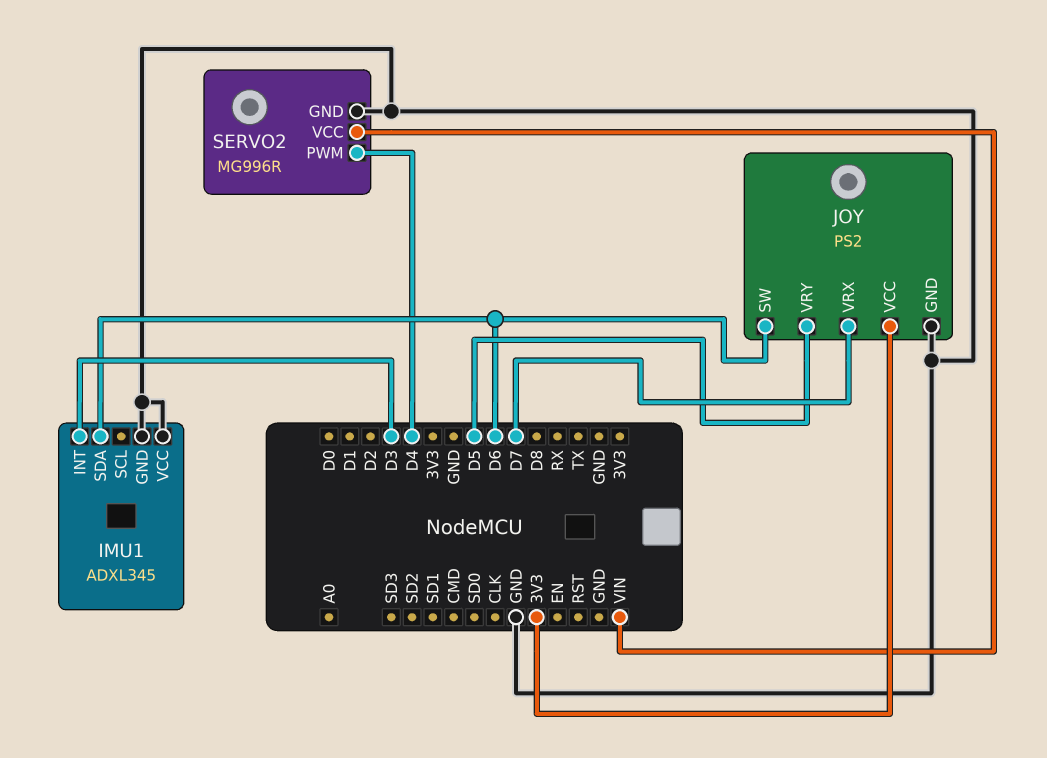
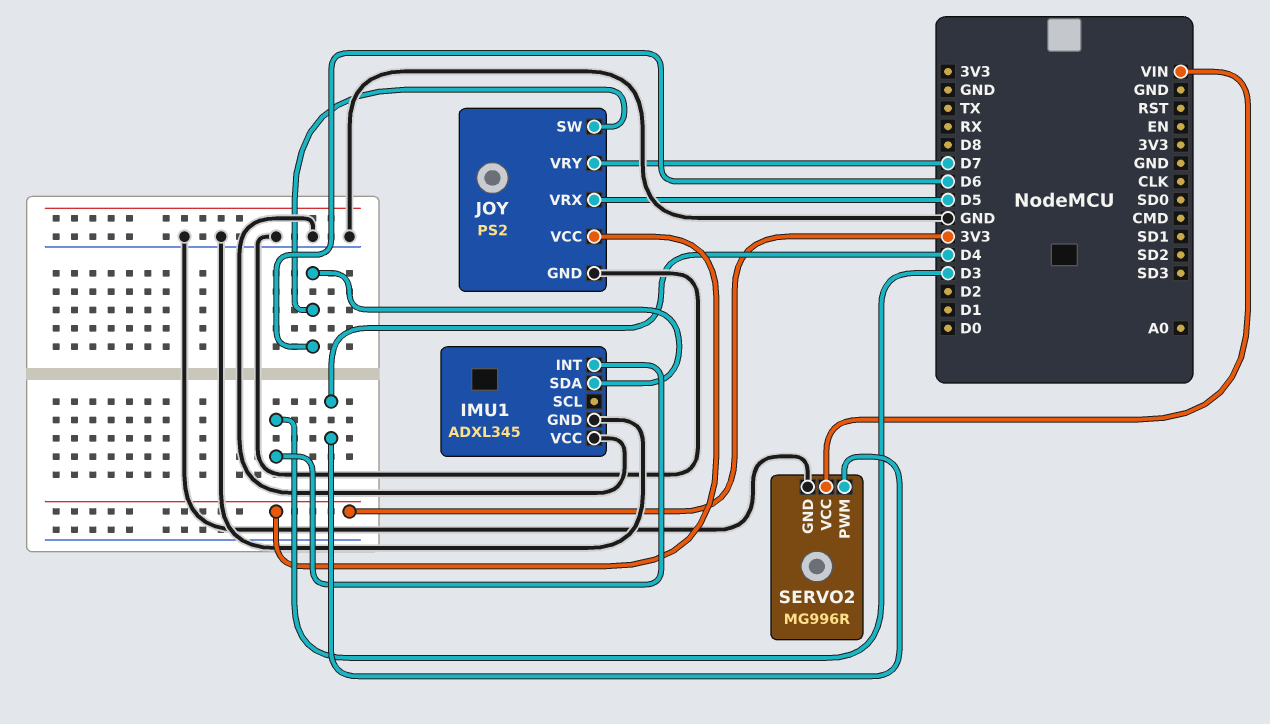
JOY pin VRX: D7 -> D5
JOY pin VRY: D5 -> D7

